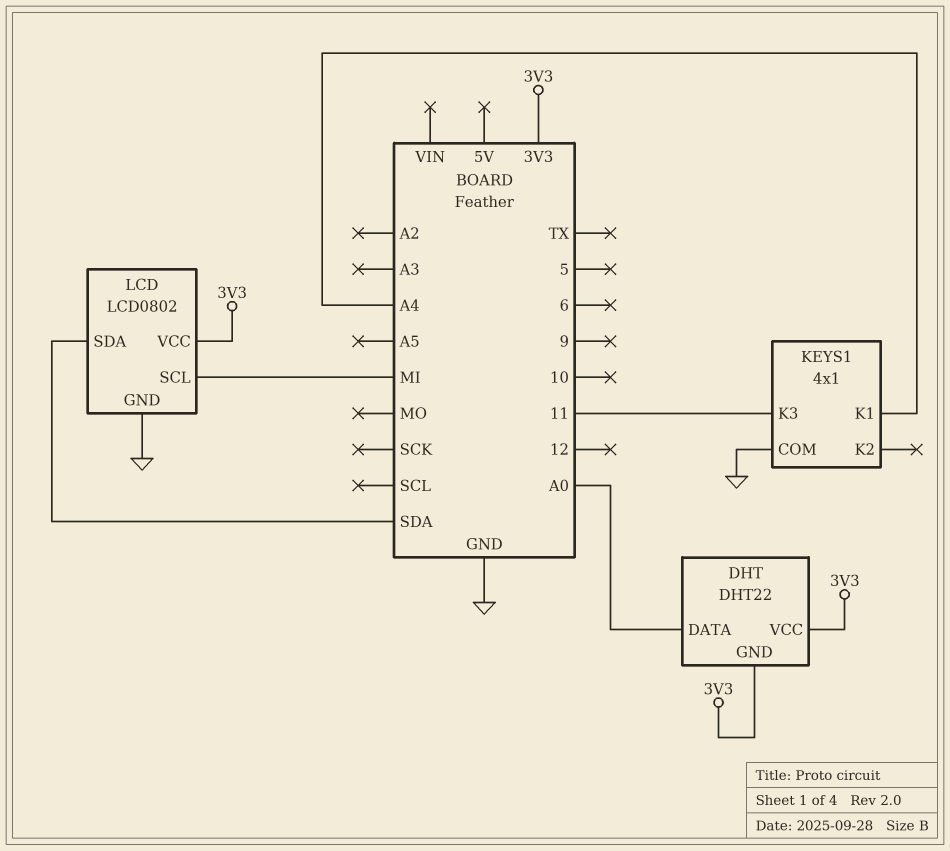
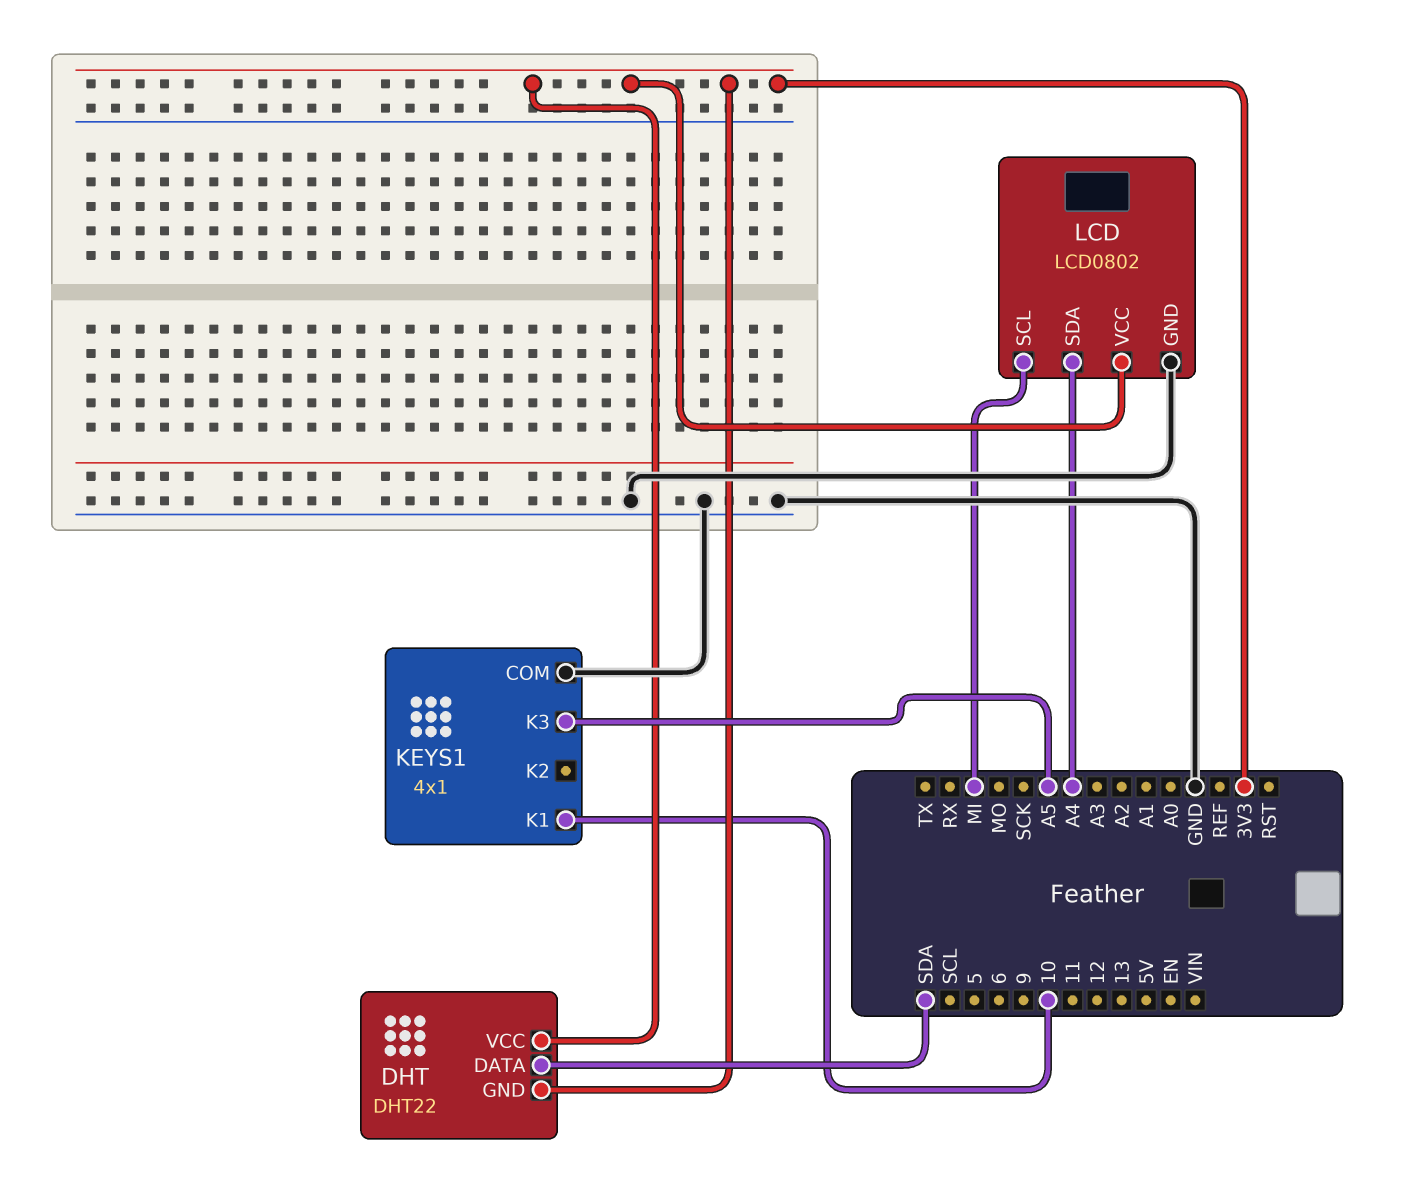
DHT pin DATA: A0 -> SDA
KEYS1 pin K1: A4 -> 10
KEYS1 pin K3: 11 -> A5
LCD pin SDA: SDA -> A4

